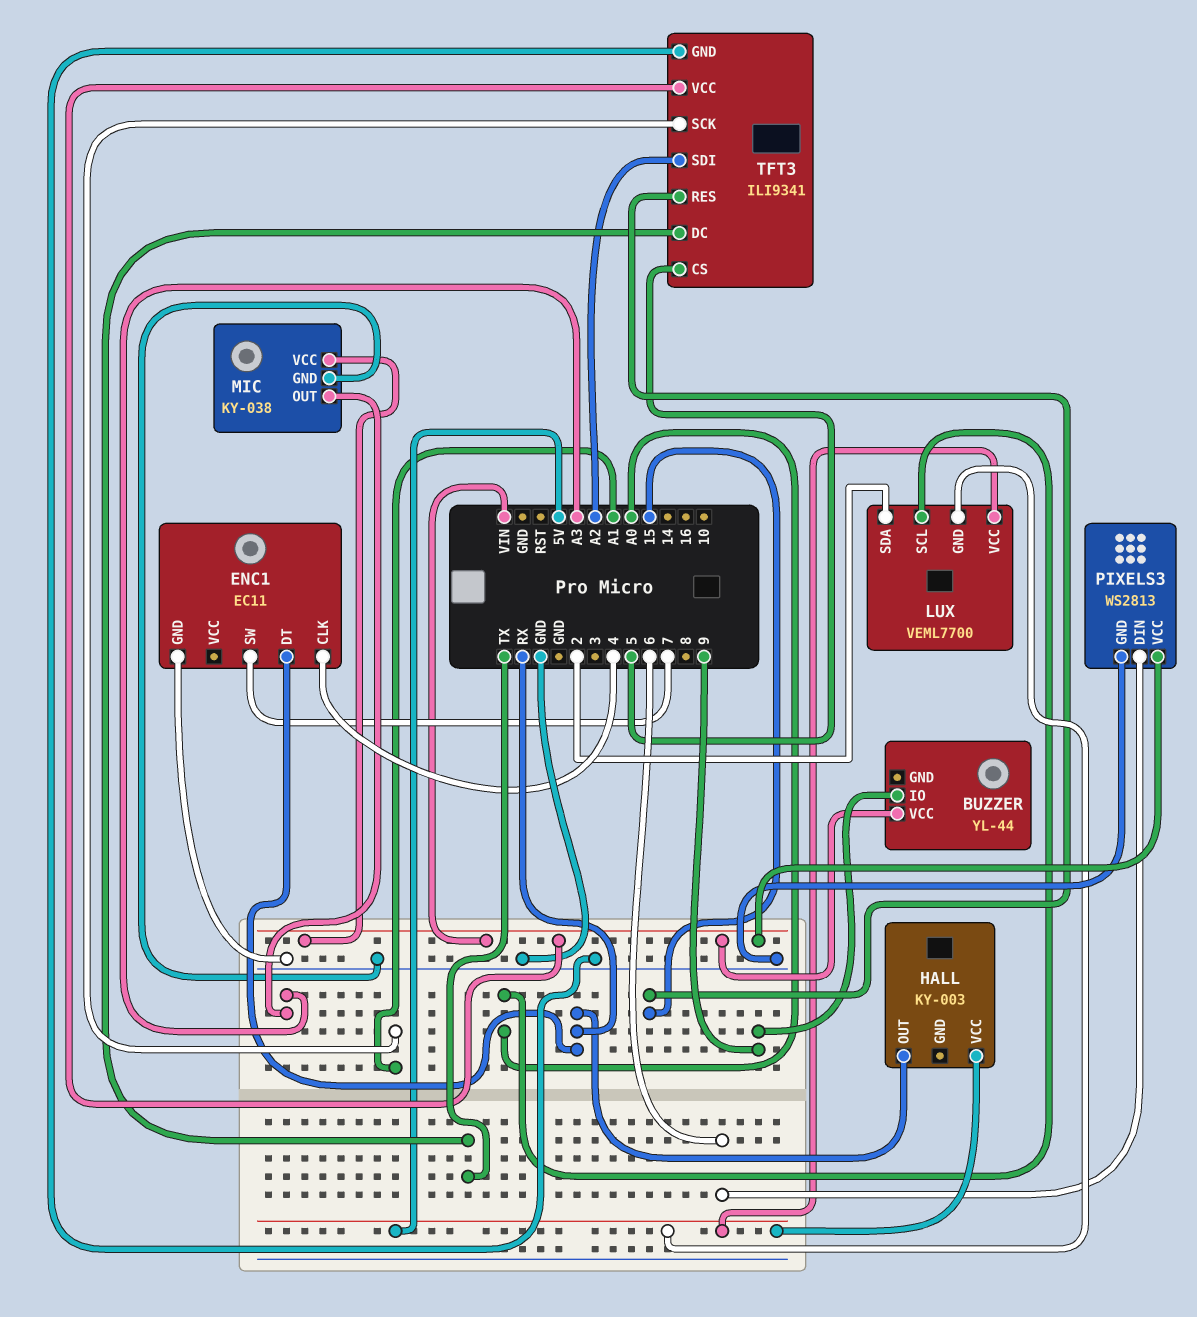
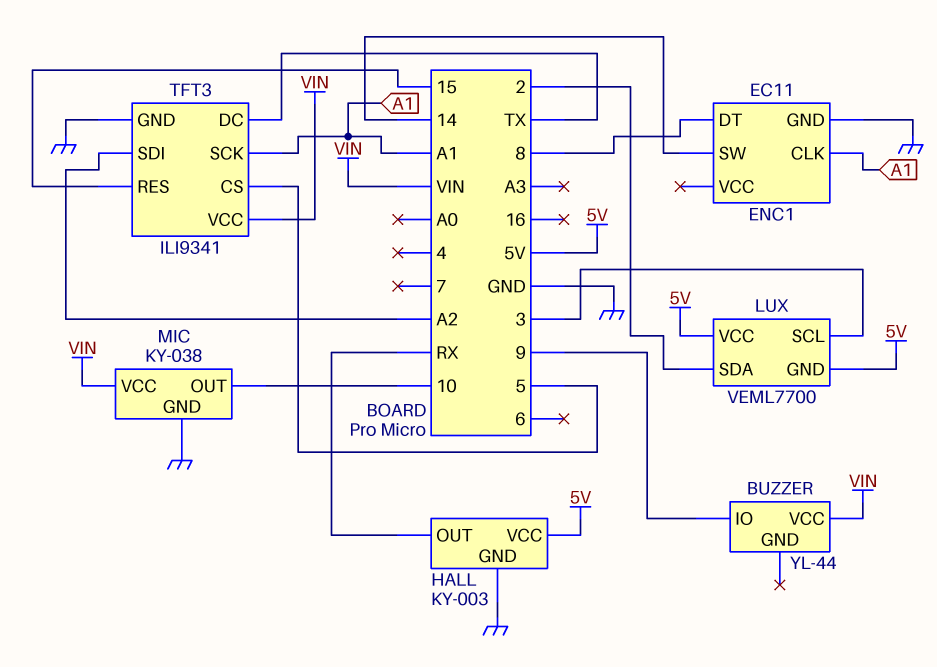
ENC1 pin CLK: 4 -> A1
ENC1 pin DT: RX -> 8
ENC1 pin SW: 7 -> 14
HALL pin GND: none -> GND
LUX pin SCL: A0 -> 3
MIC pin OUT: A3 -> 10
PIXELS3: WS2813 -> none
PIXELS3 pin DIN: 6 -> none
PIXELS3 pin GND: GND -> none
PIXELS3 pin VCC: VIN -> none

